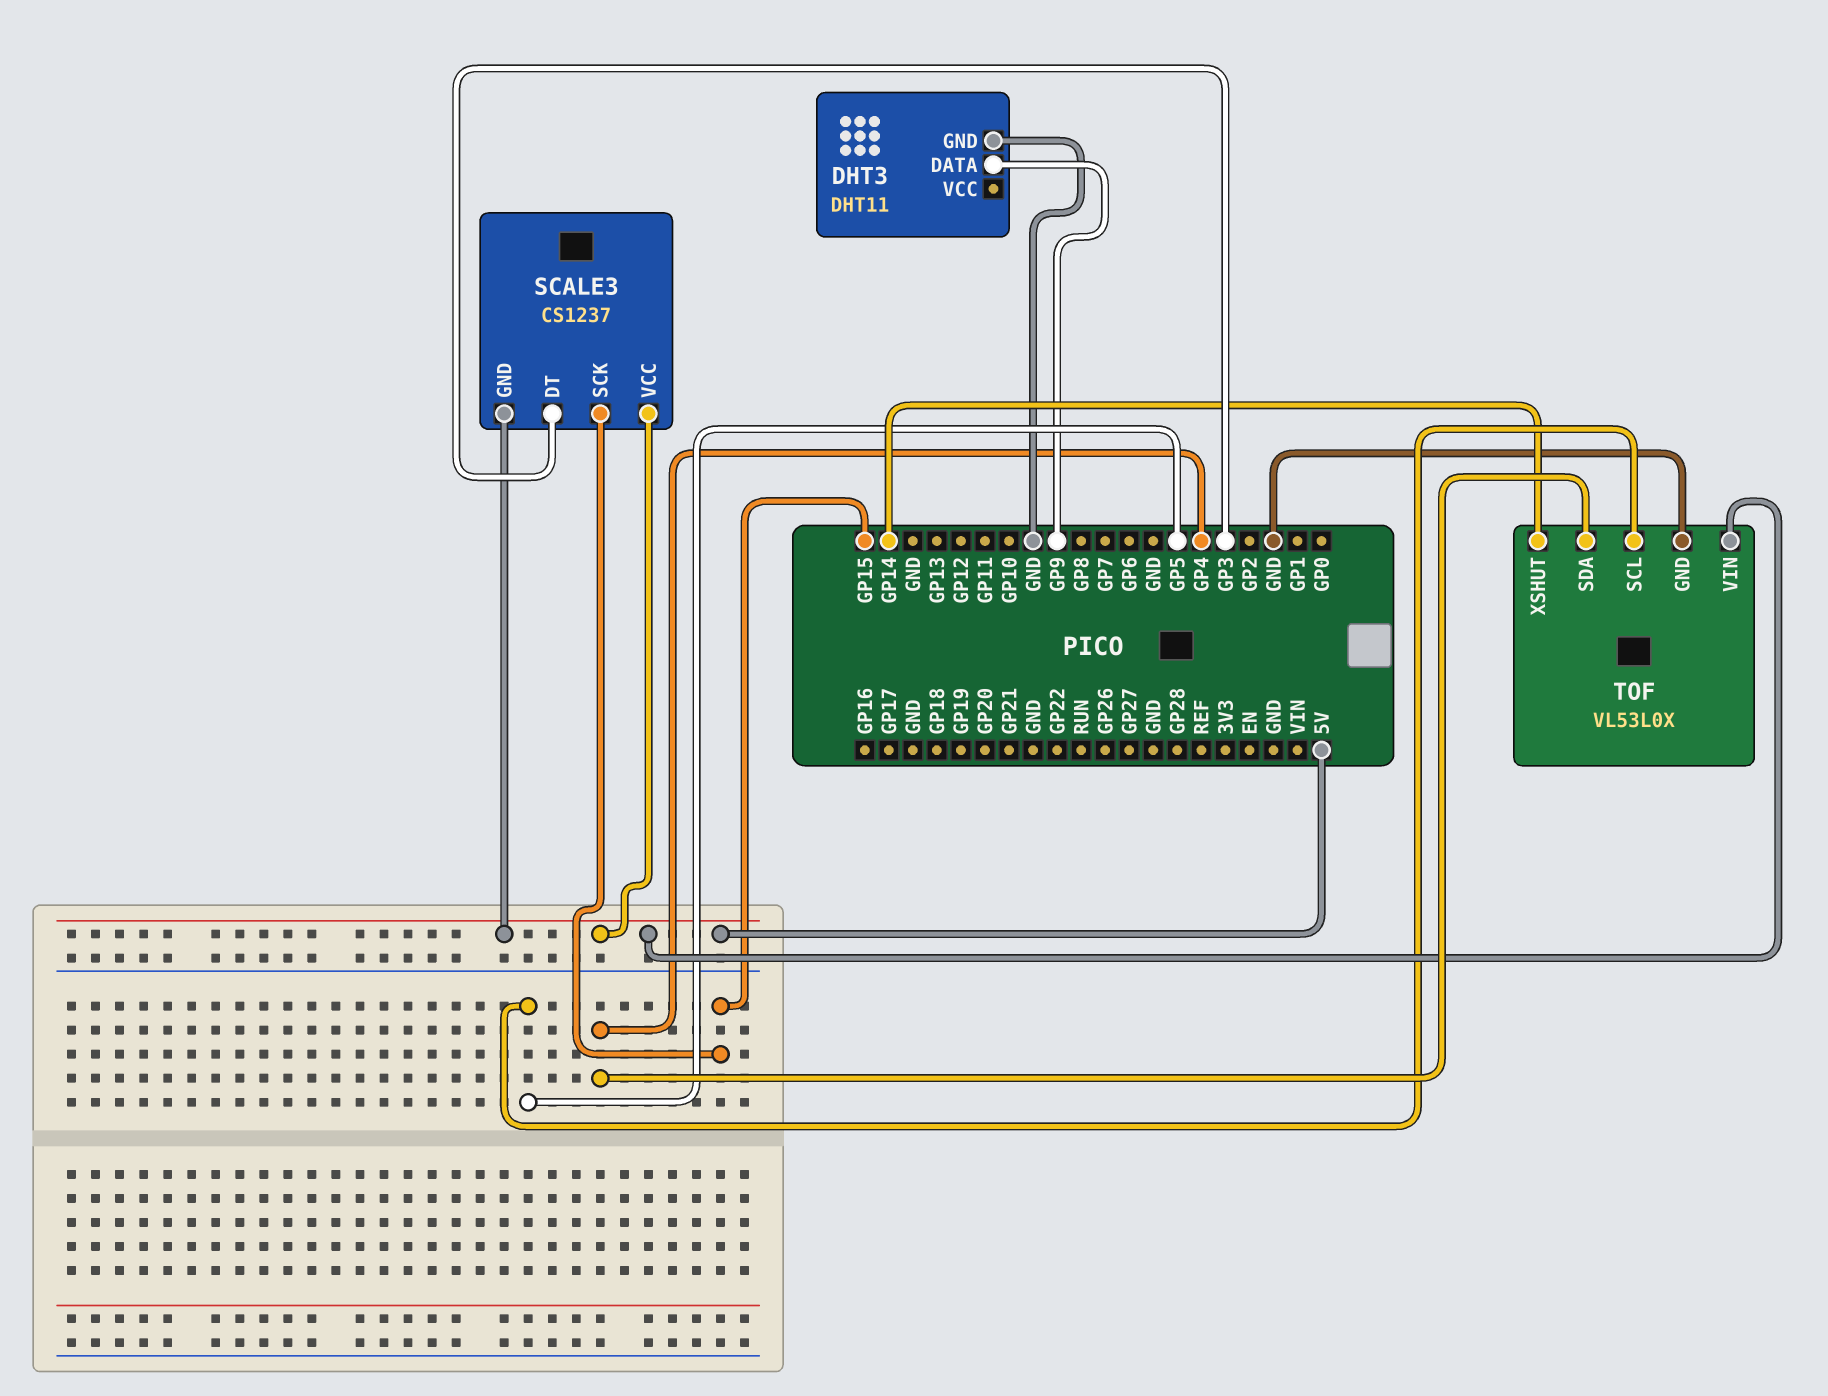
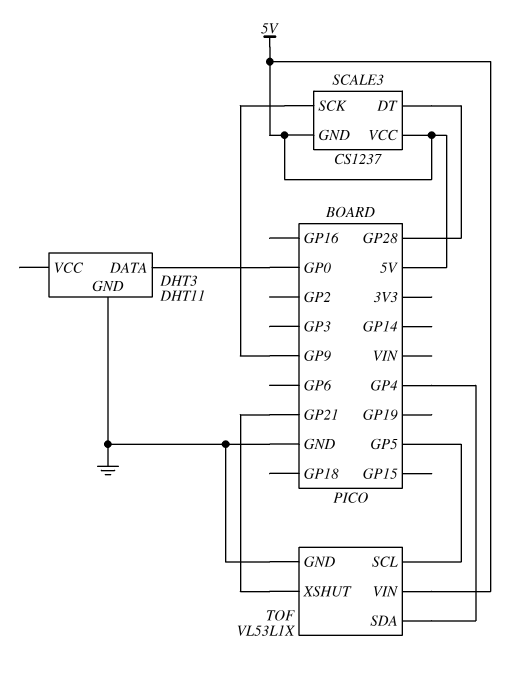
DHT3 pin DATA: GP9 -> GP0
SCALE3 pin DT: GP3 -> GP28
SCALE3 pin SCK: GP15 -> GP9
TOF: VL53L0X -> VL53L1X
TOF pin XSHUT: GP14 -> GP21

